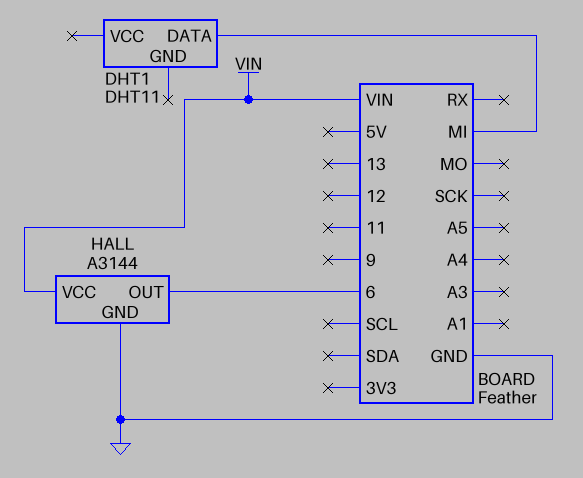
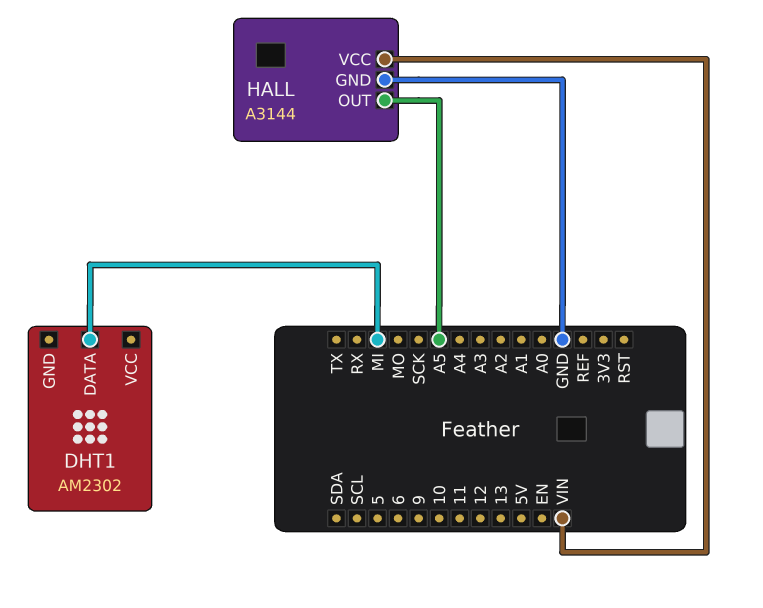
DHT1: DHT11 -> AM2302
HALL pin OUT: 6 -> A5

